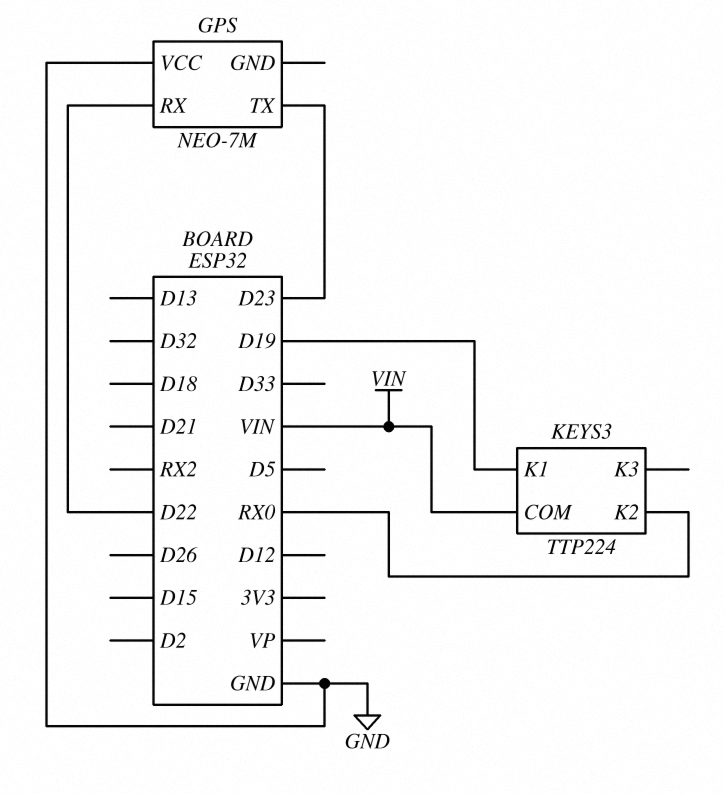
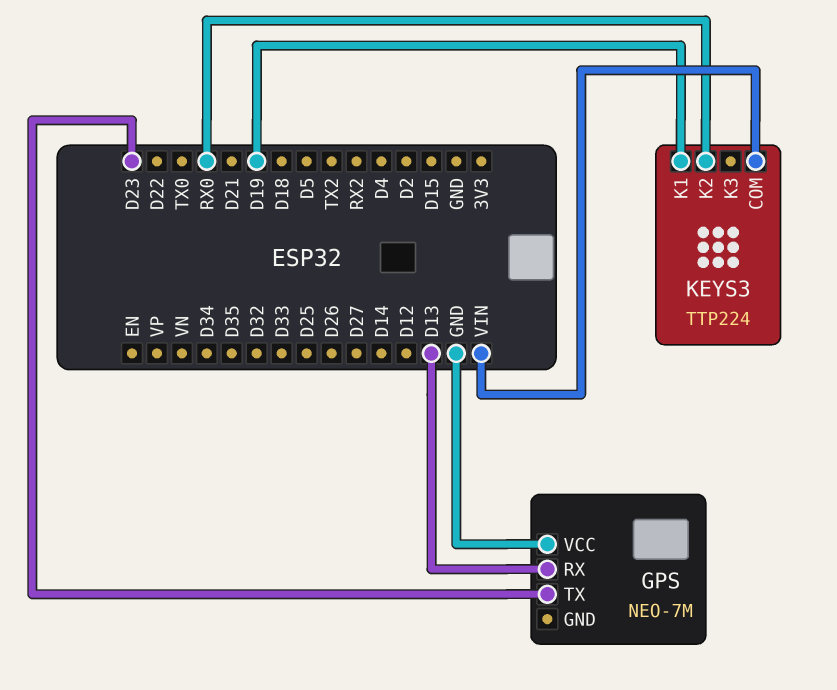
GPS pin RX: D22 -> D13

